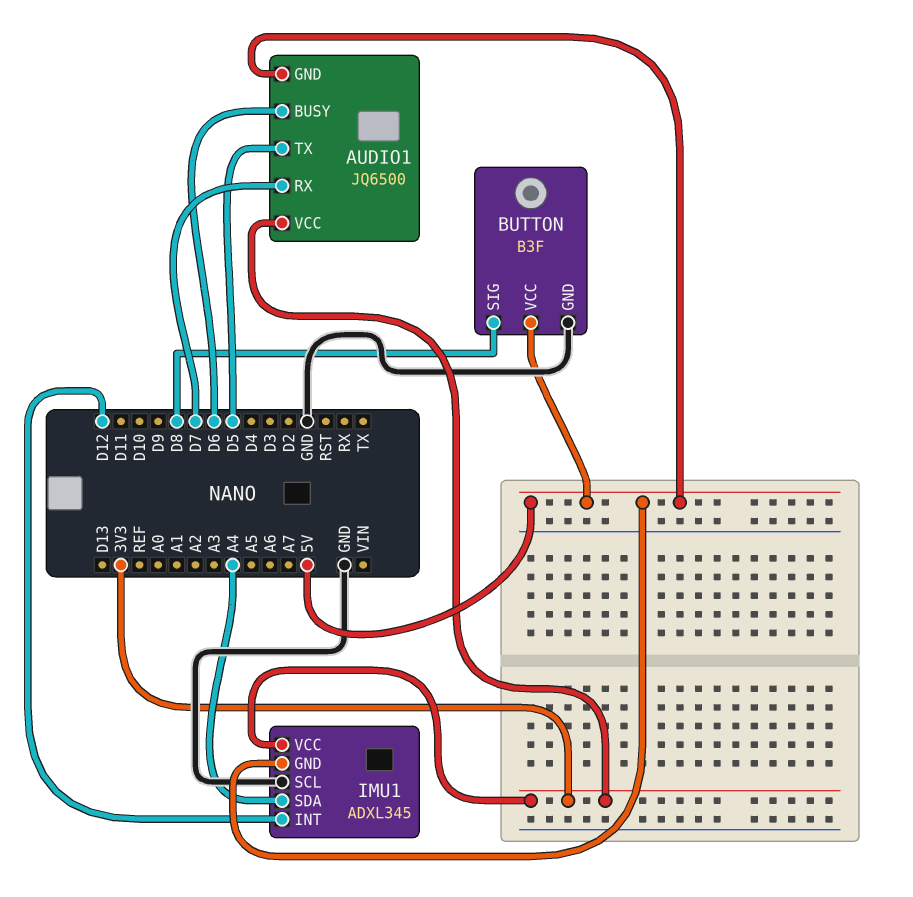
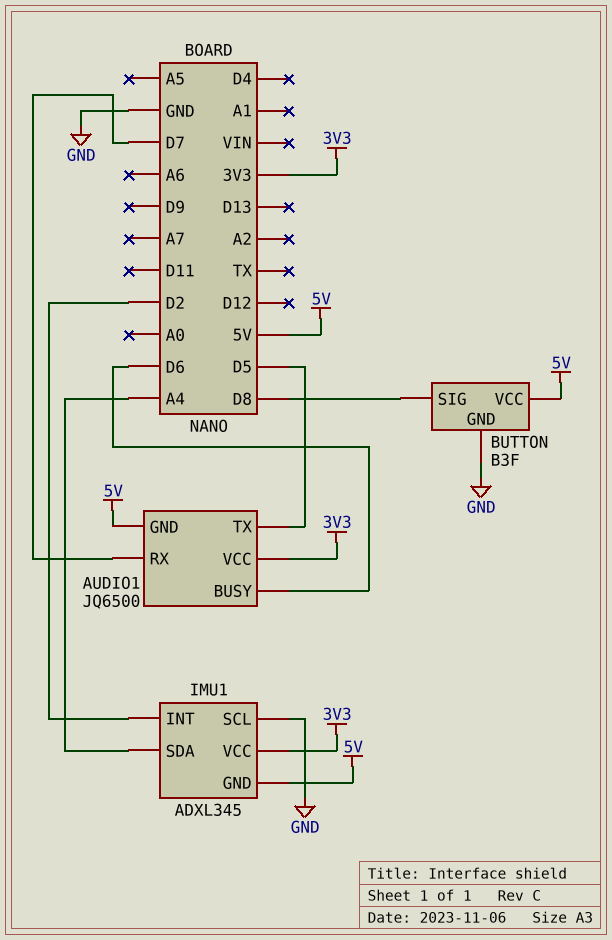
IMU1 pin INT: D12 -> D2

